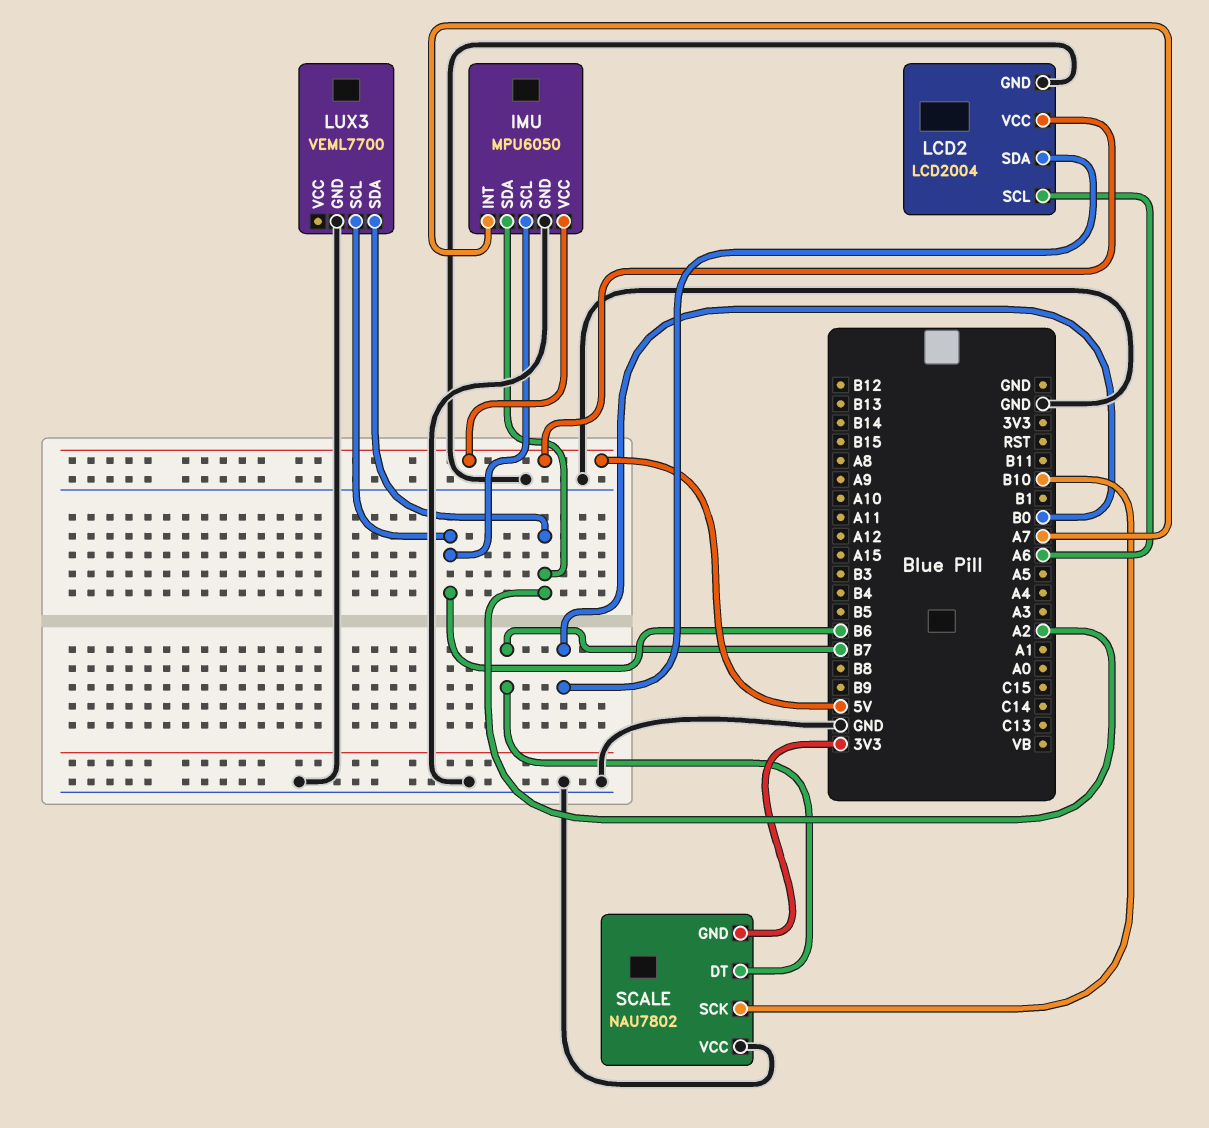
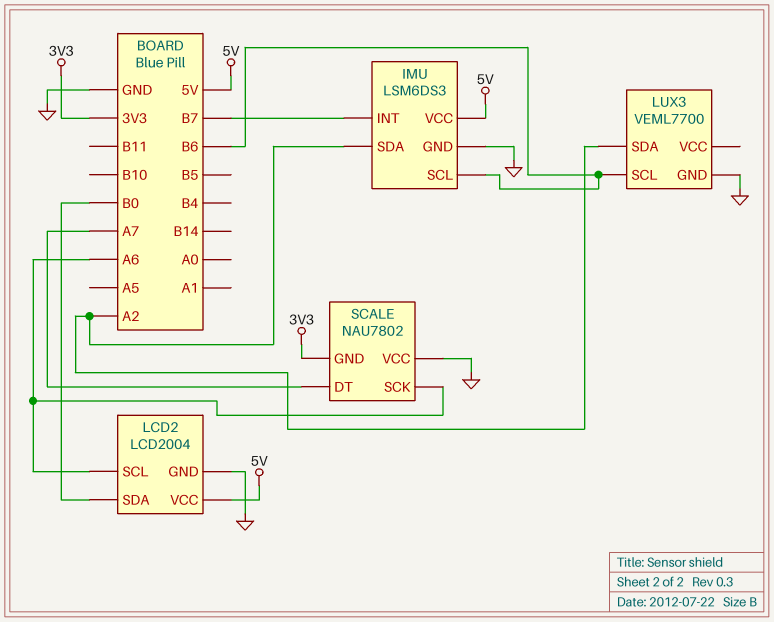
IMU: MPU6050 -> LSM6DS3
IMU pin INT: A7 -> B7
SCALE pin DT: B7 -> A7
SCALE pin SCK: B10 -> A6

